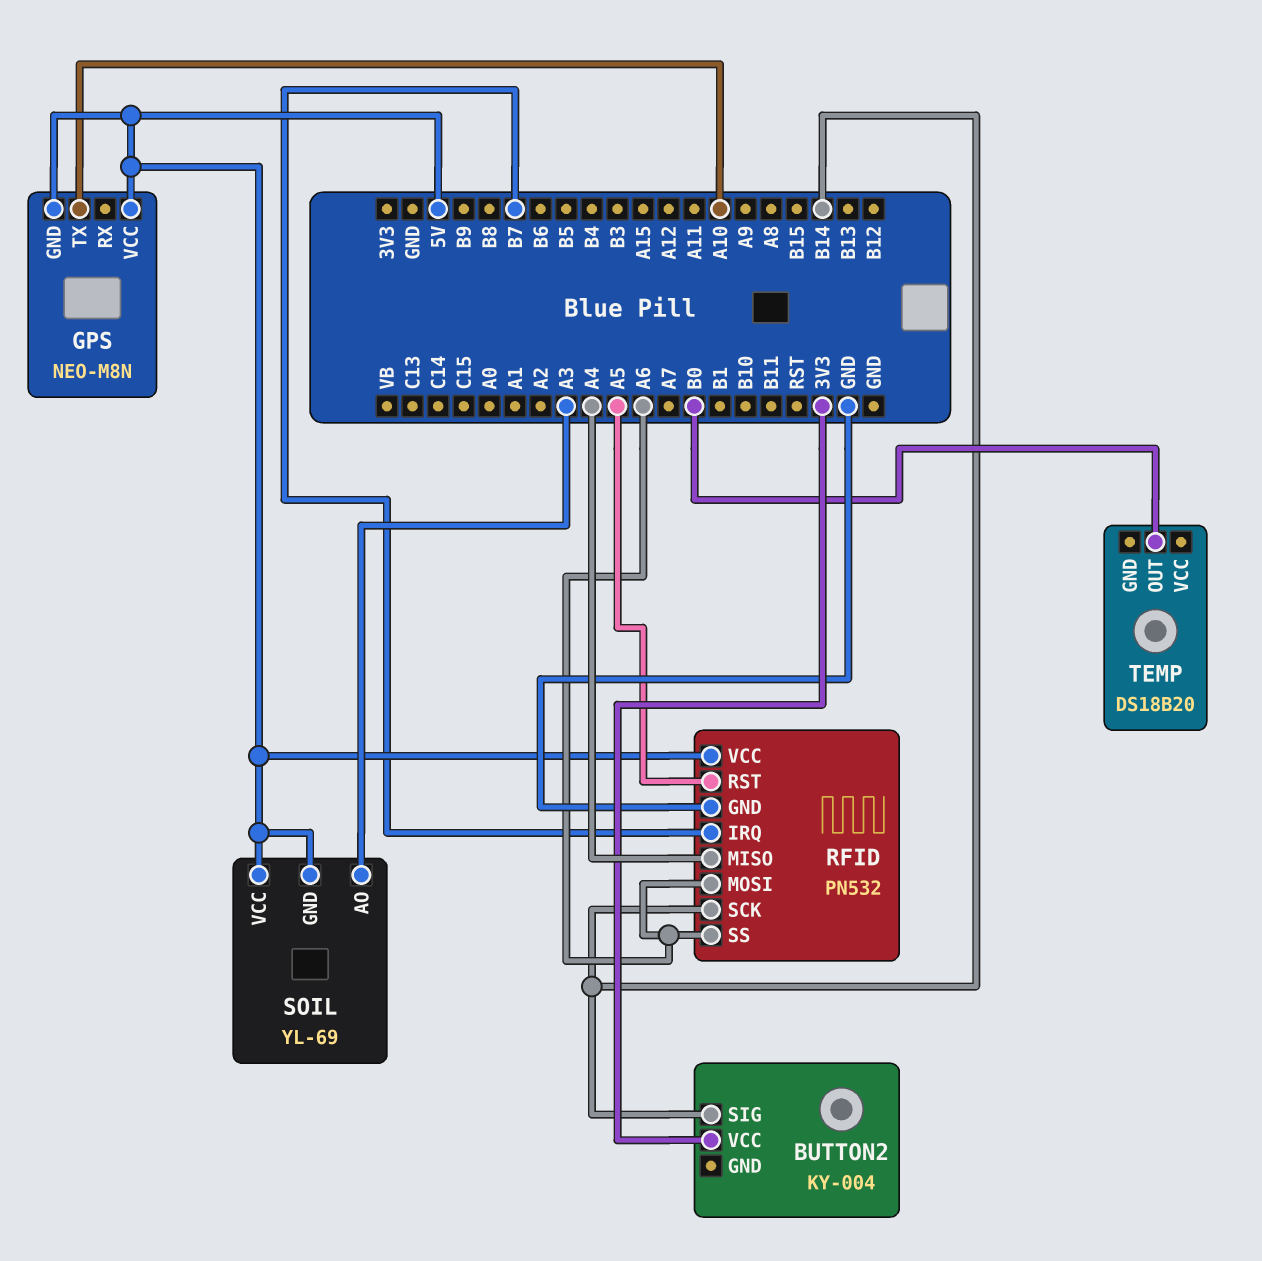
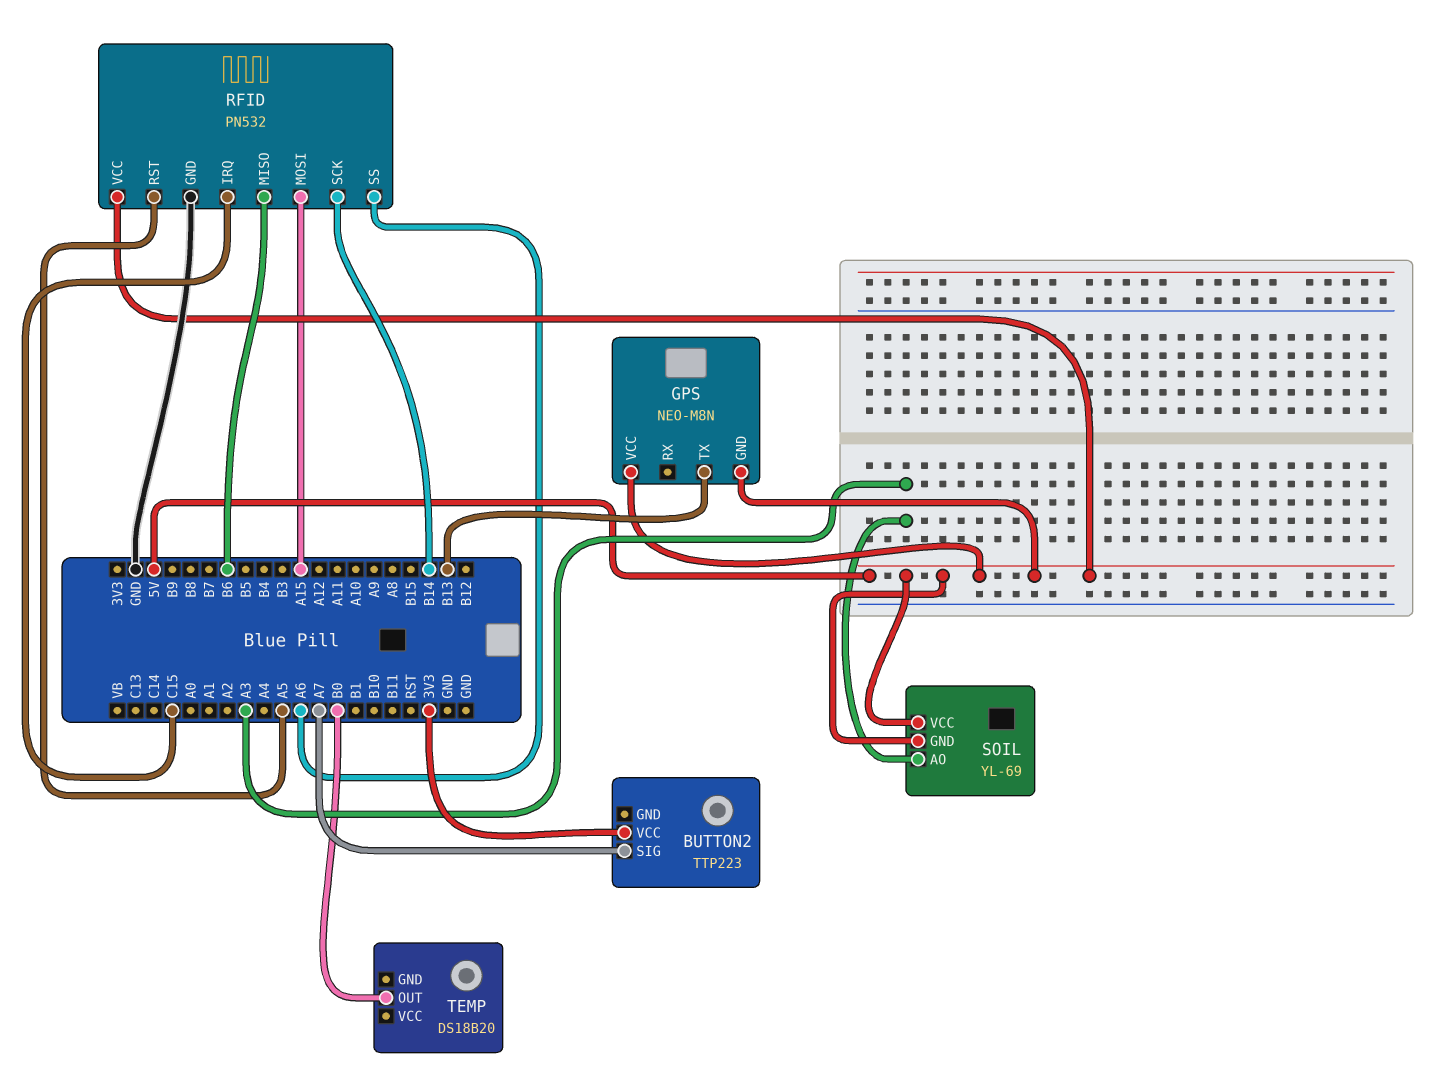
BUTTON2: KY-004 -> TTP223
BUTTON2 pin SIG: B14 -> A7
GPS pin TX: A10 -> B13
RFID pin IRQ: B7 -> C15
RFID pin MISO: A4 -> B6
RFID pin MOSI: A6 -> A15

